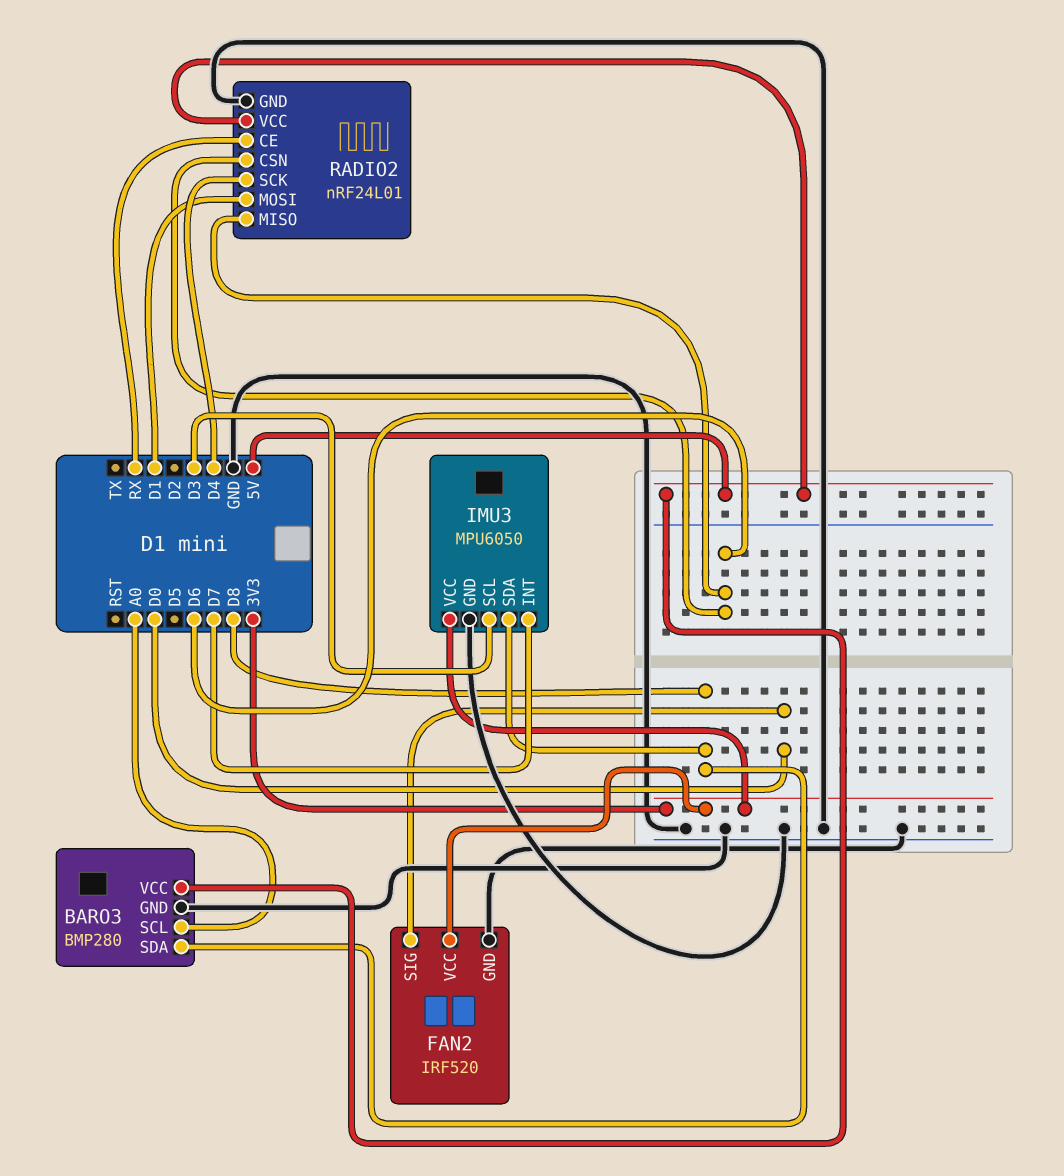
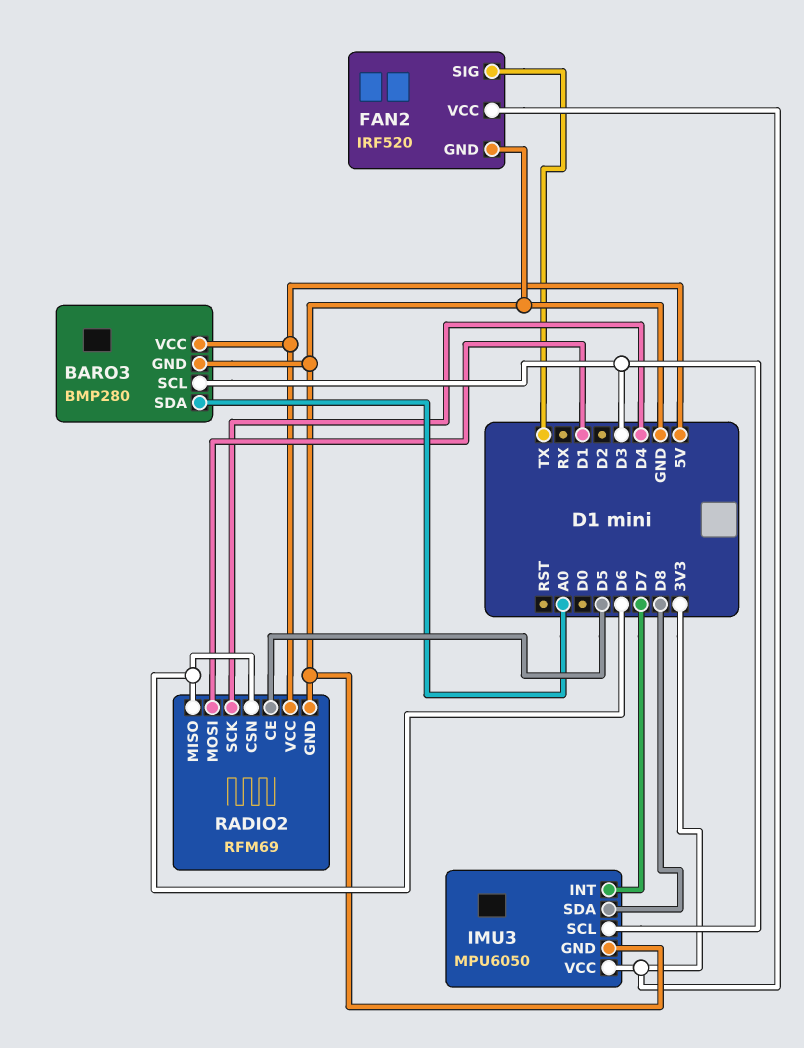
BARO3 pin SCL: A0 -> D3
BARO3 pin SDA: D8 -> A0
FAN2 pin SIG: D0 -> TX
RADIO2: nRF24L01 -> RFM69
RADIO2 pin CE: RX -> D5

